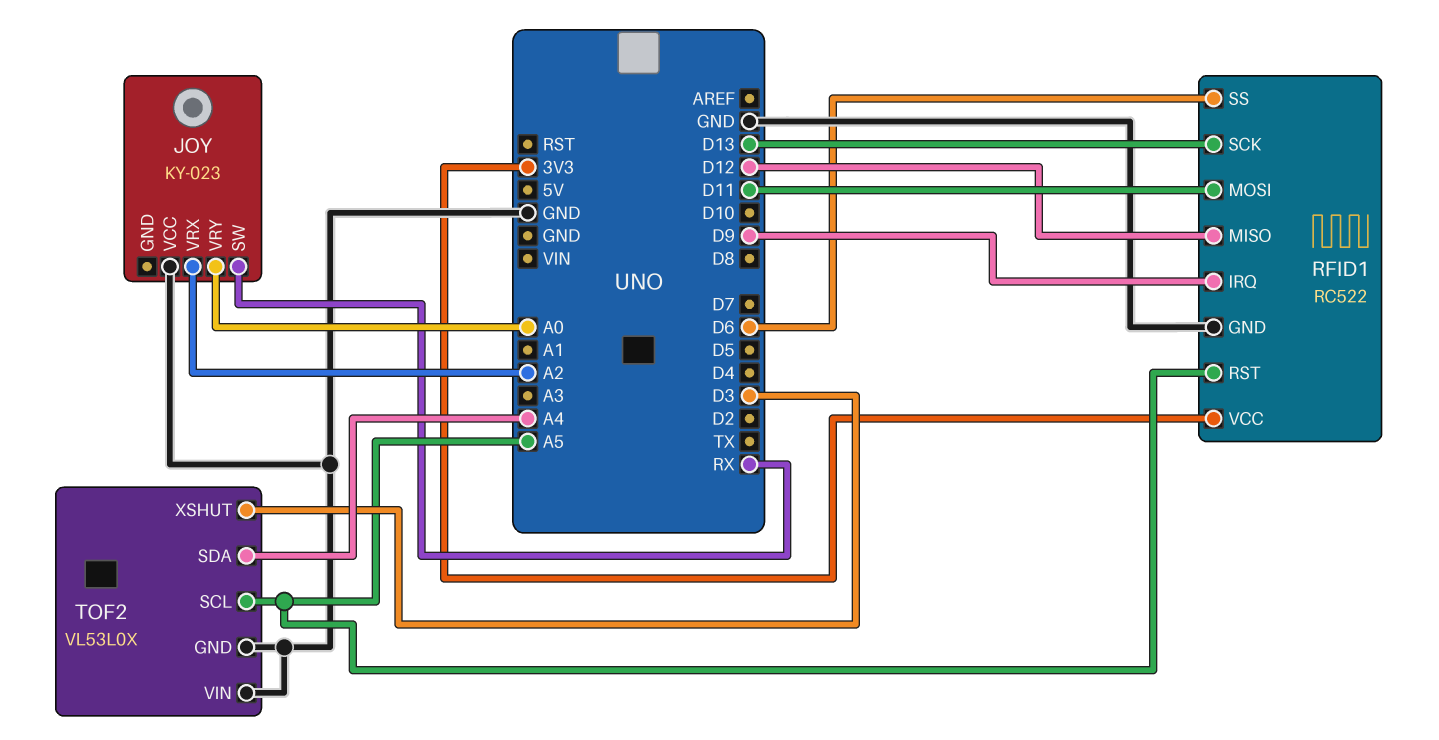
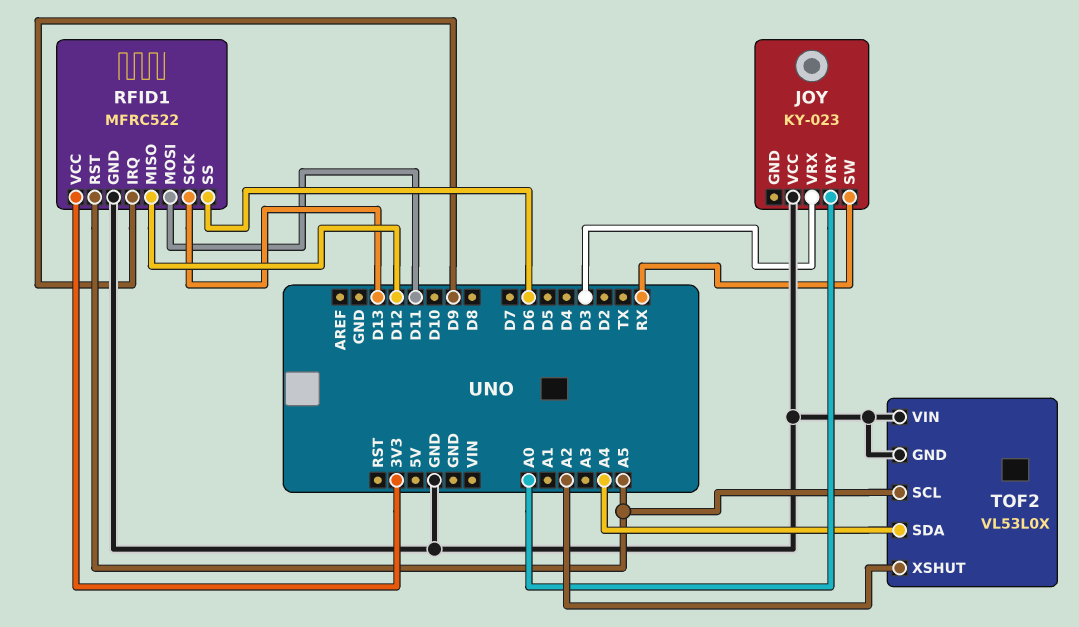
JOY pin VRX: A2 -> D3
RFID1: RC522 -> MFRC522
TOF2 pin XSHUT: D3 -> A2

